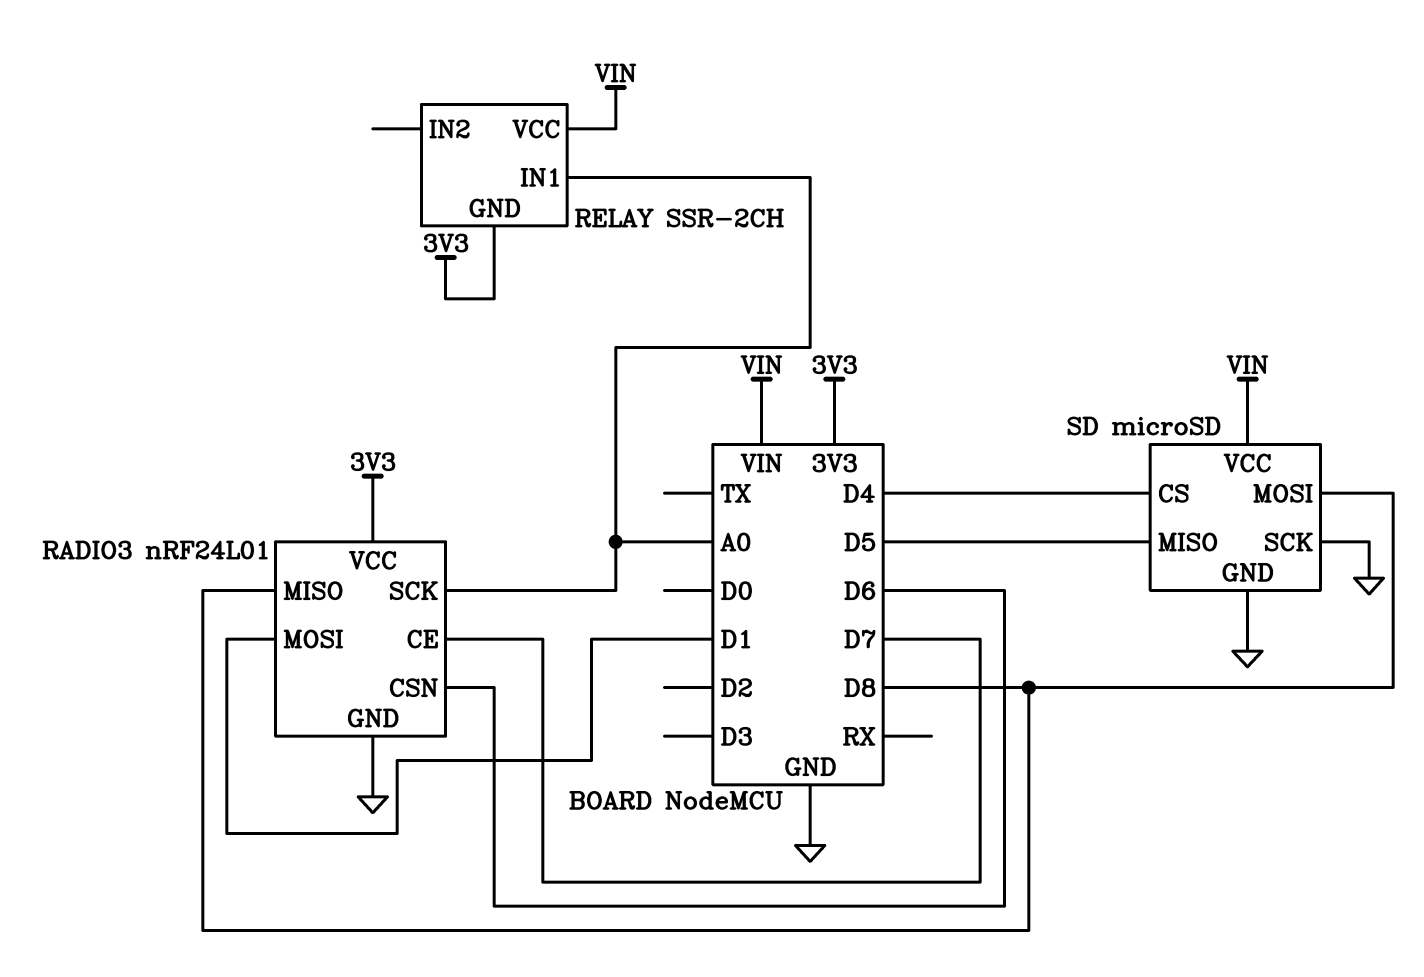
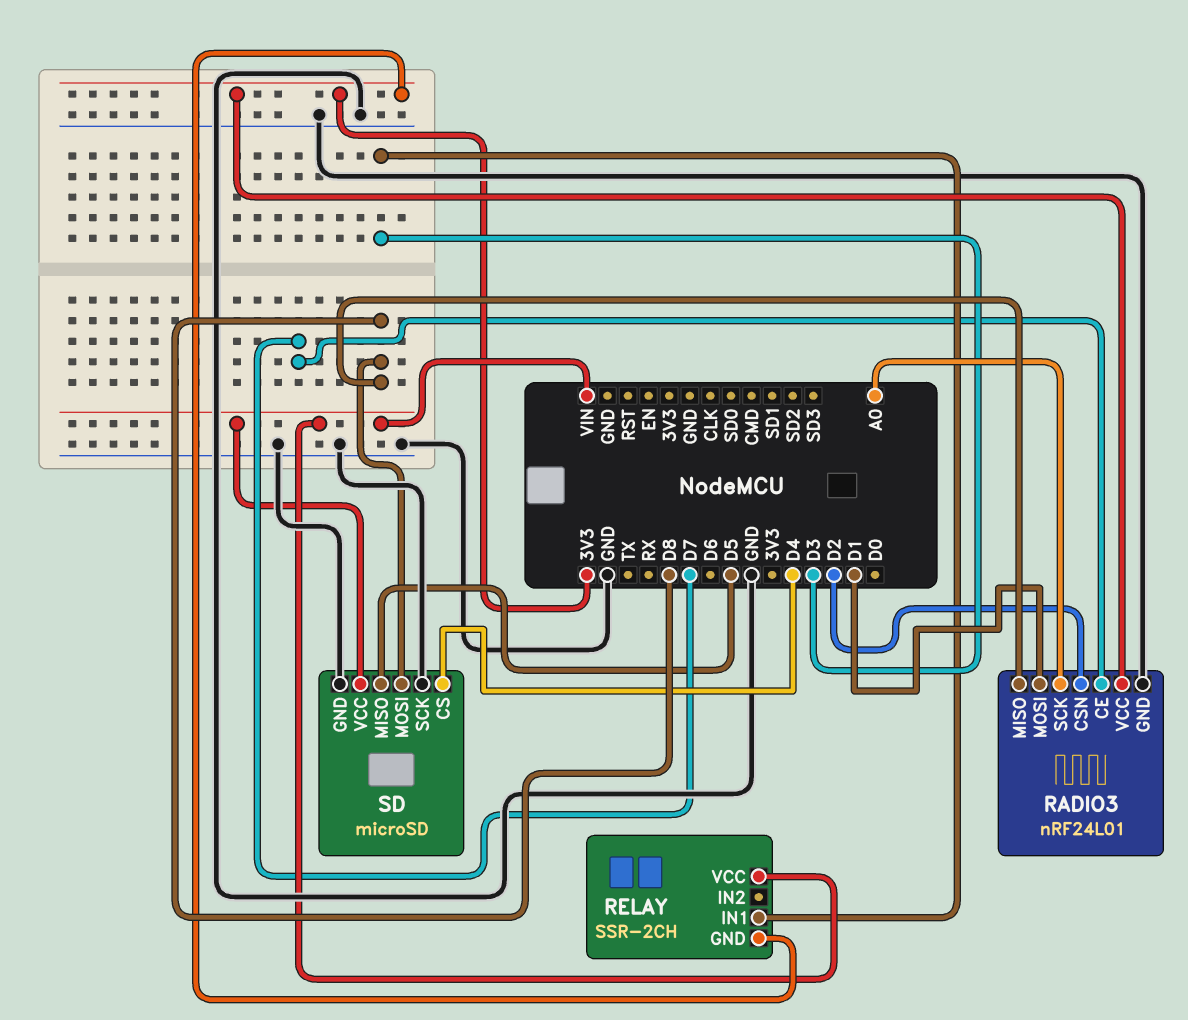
RADIO3 pin CSN: D6 -> D2
RELAY pin IN1: A0 -> D3

